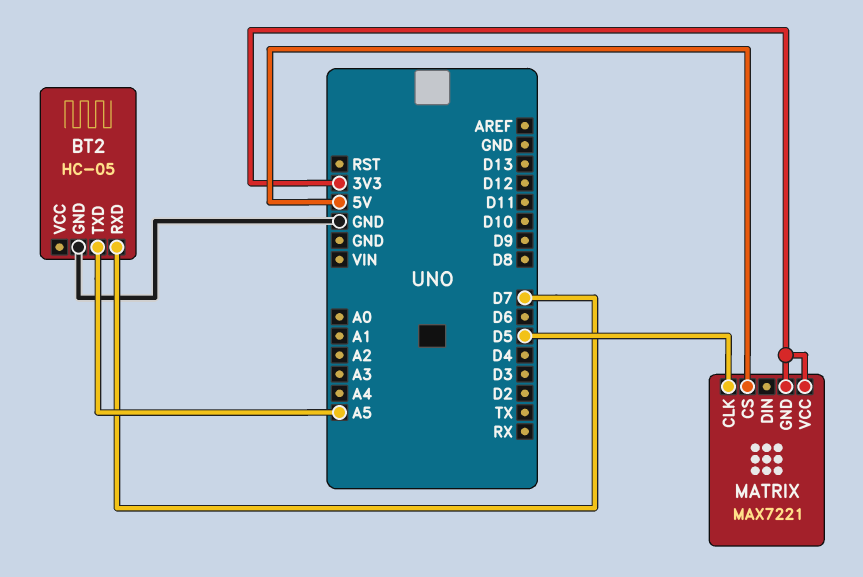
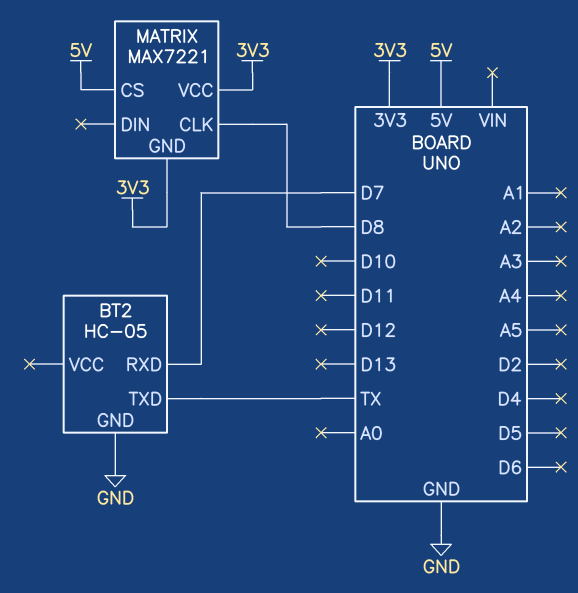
BT2 pin TXD: A5 -> TX
MATRIX pin CLK: D5 -> D8

